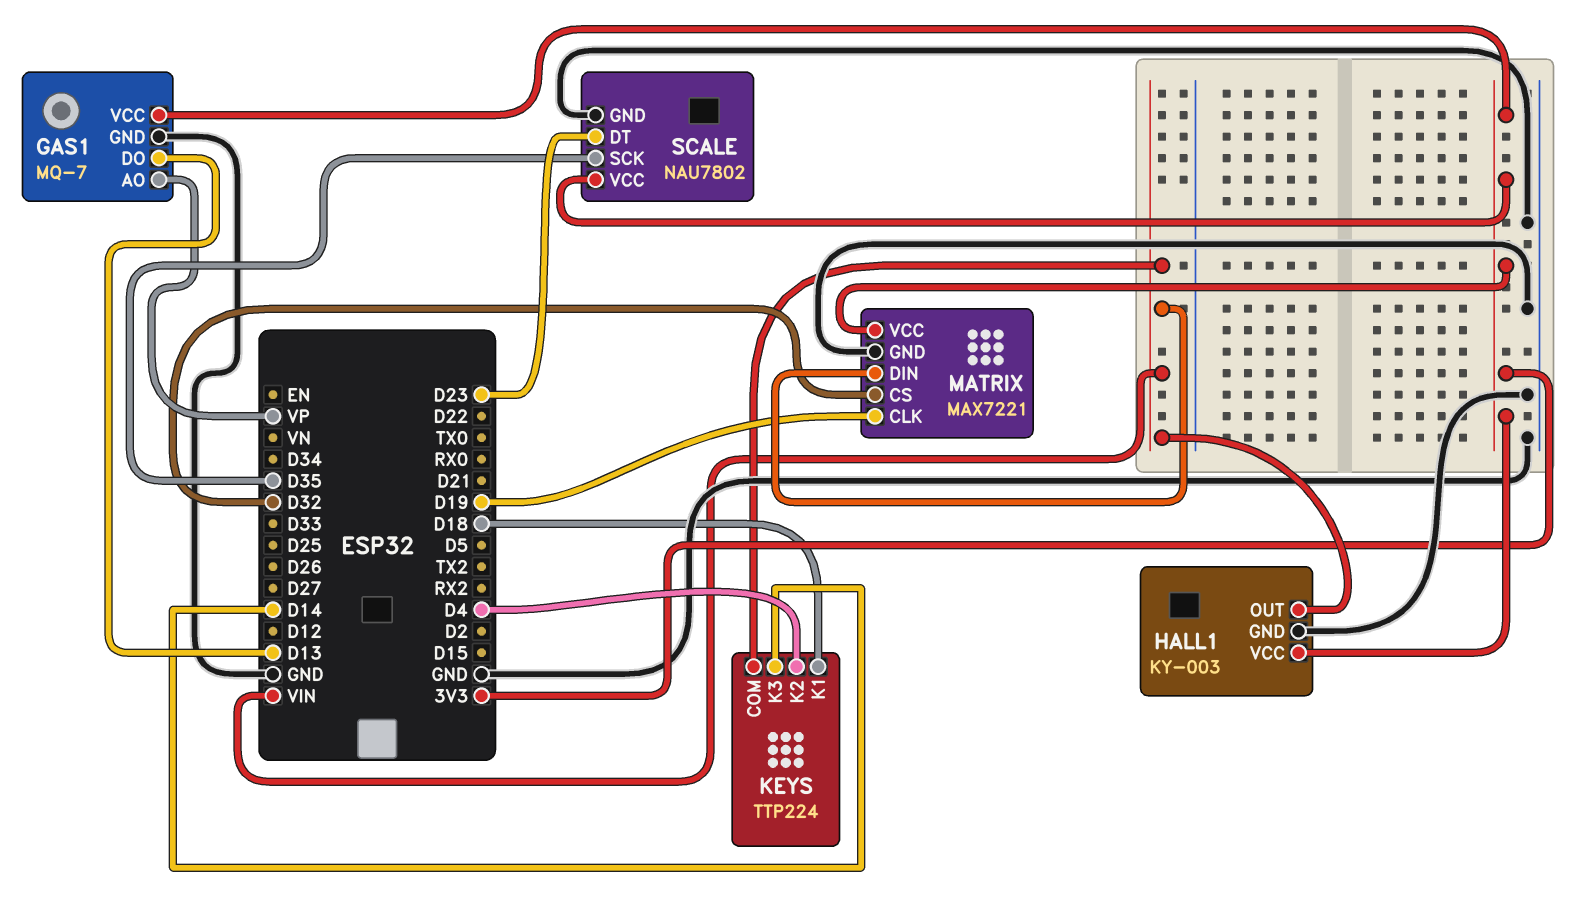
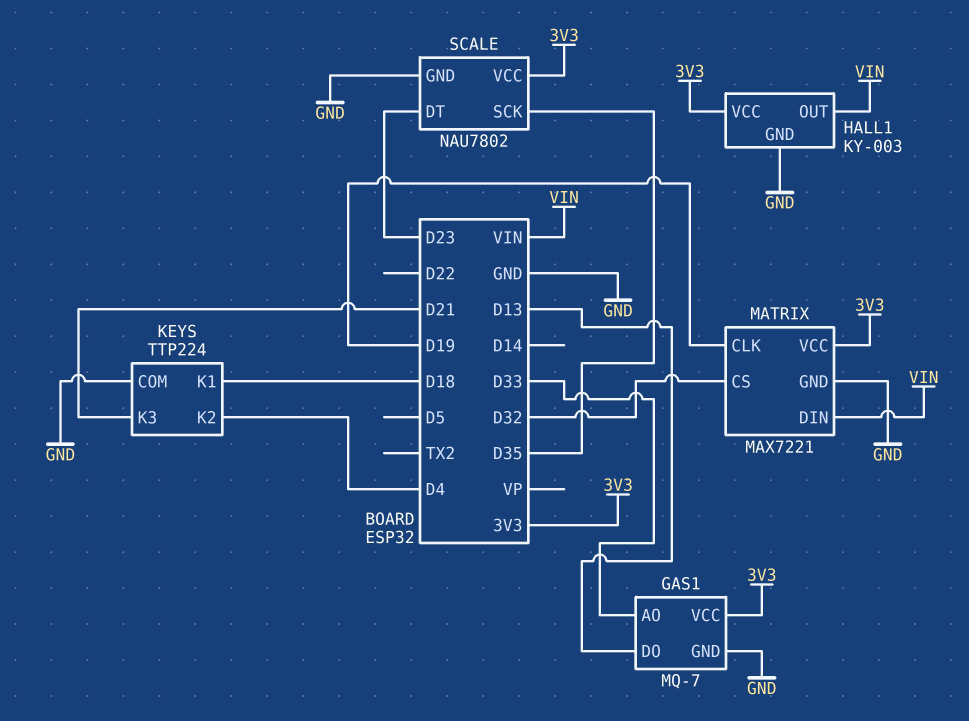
GAS1 pin AO: VP -> D33
KEYS pin COM: VIN -> GND
KEYS pin K3: D14 -> D21

